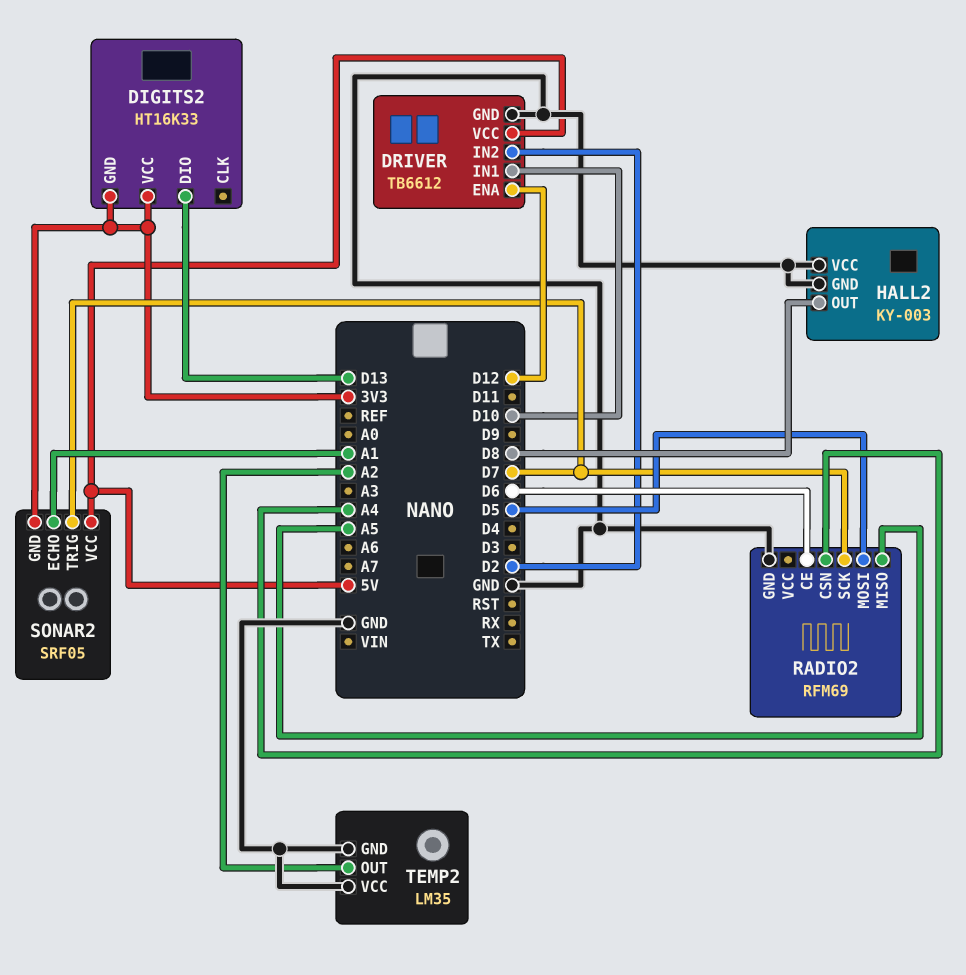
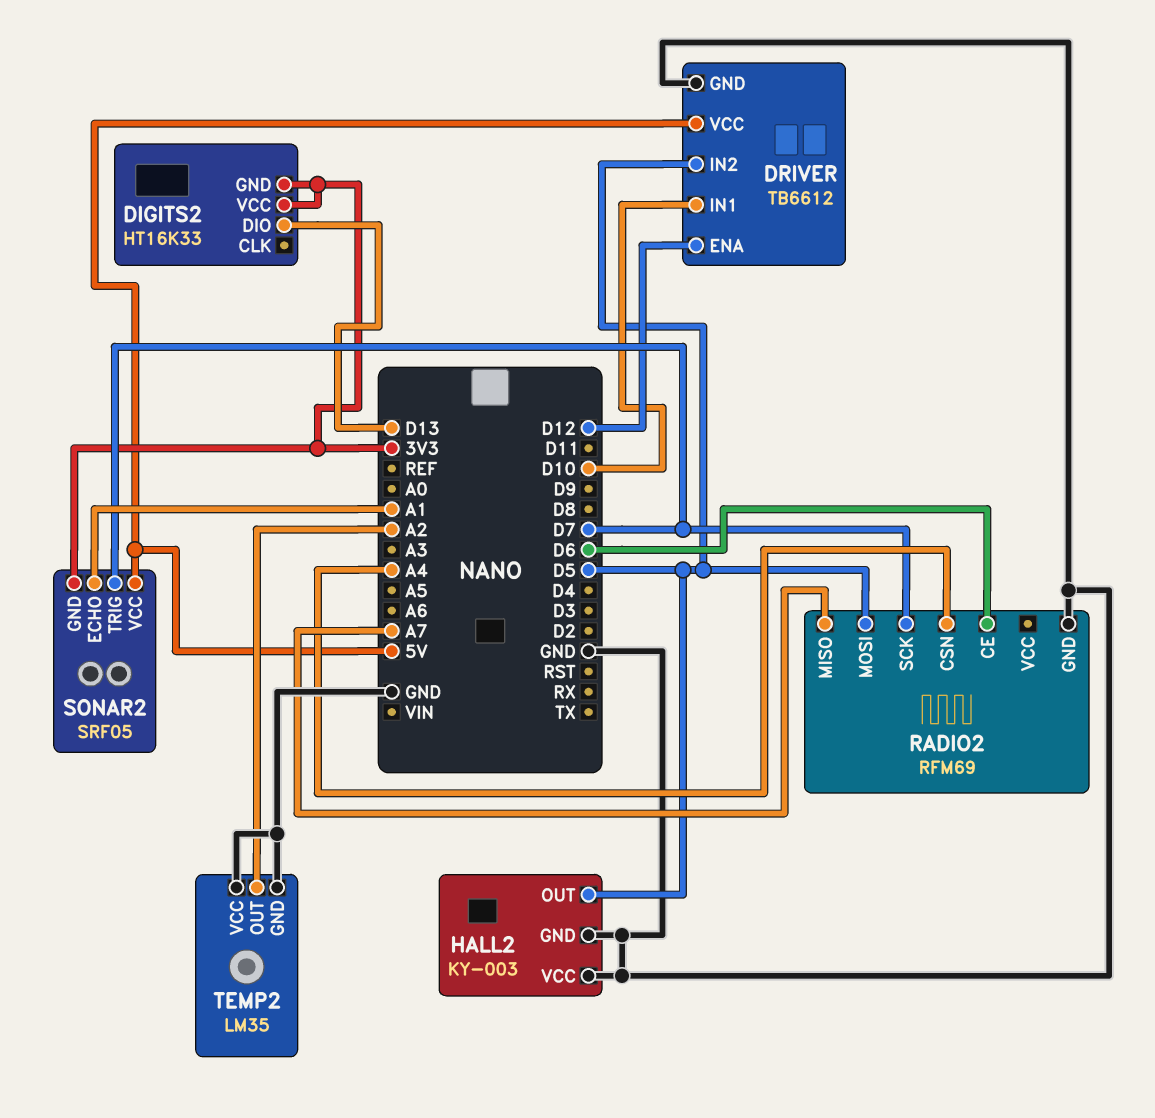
DRIVER pin IN2: D2 -> D5
HALL2 pin OUT: D8 -> D5
RADIO2 pin MISO: A5 -> A7

